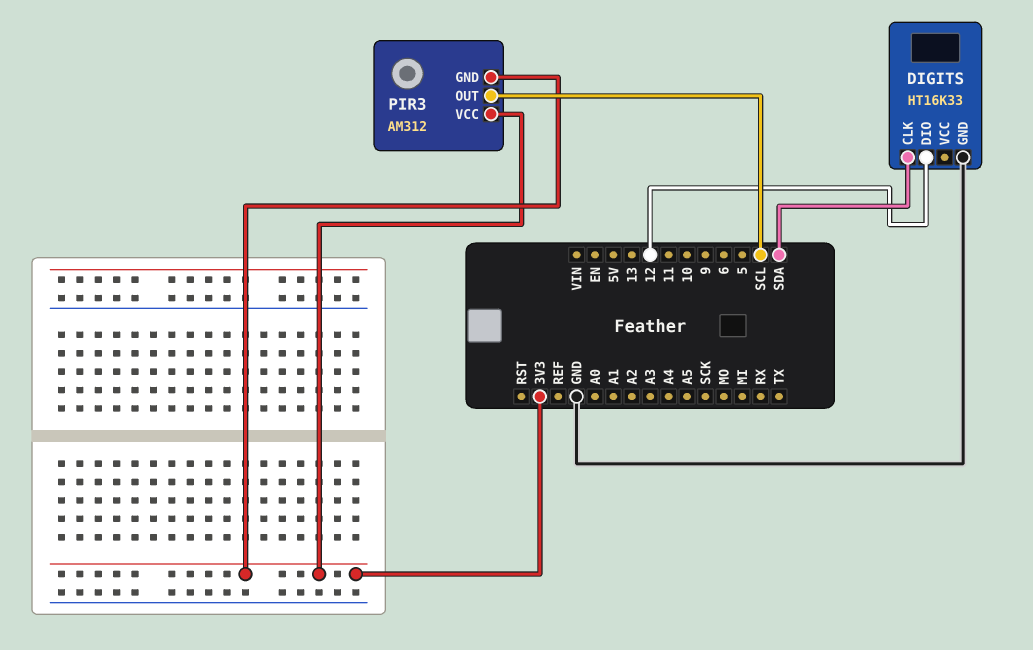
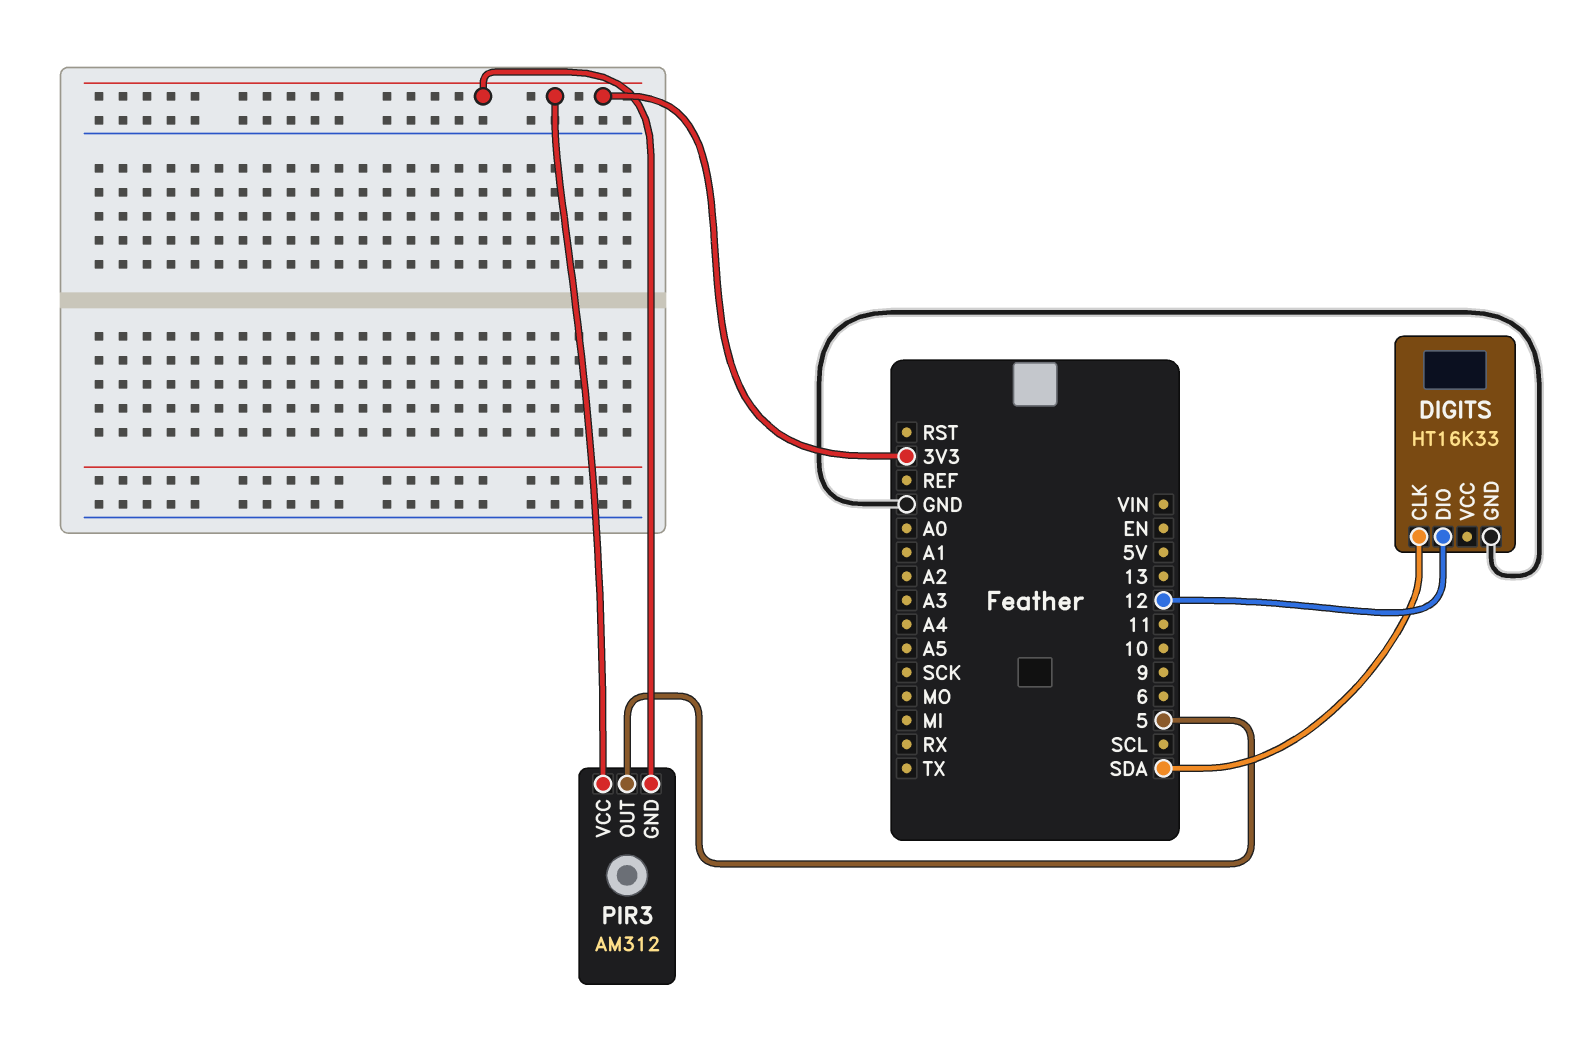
PIR3 pin OUT: SCL -> 5

